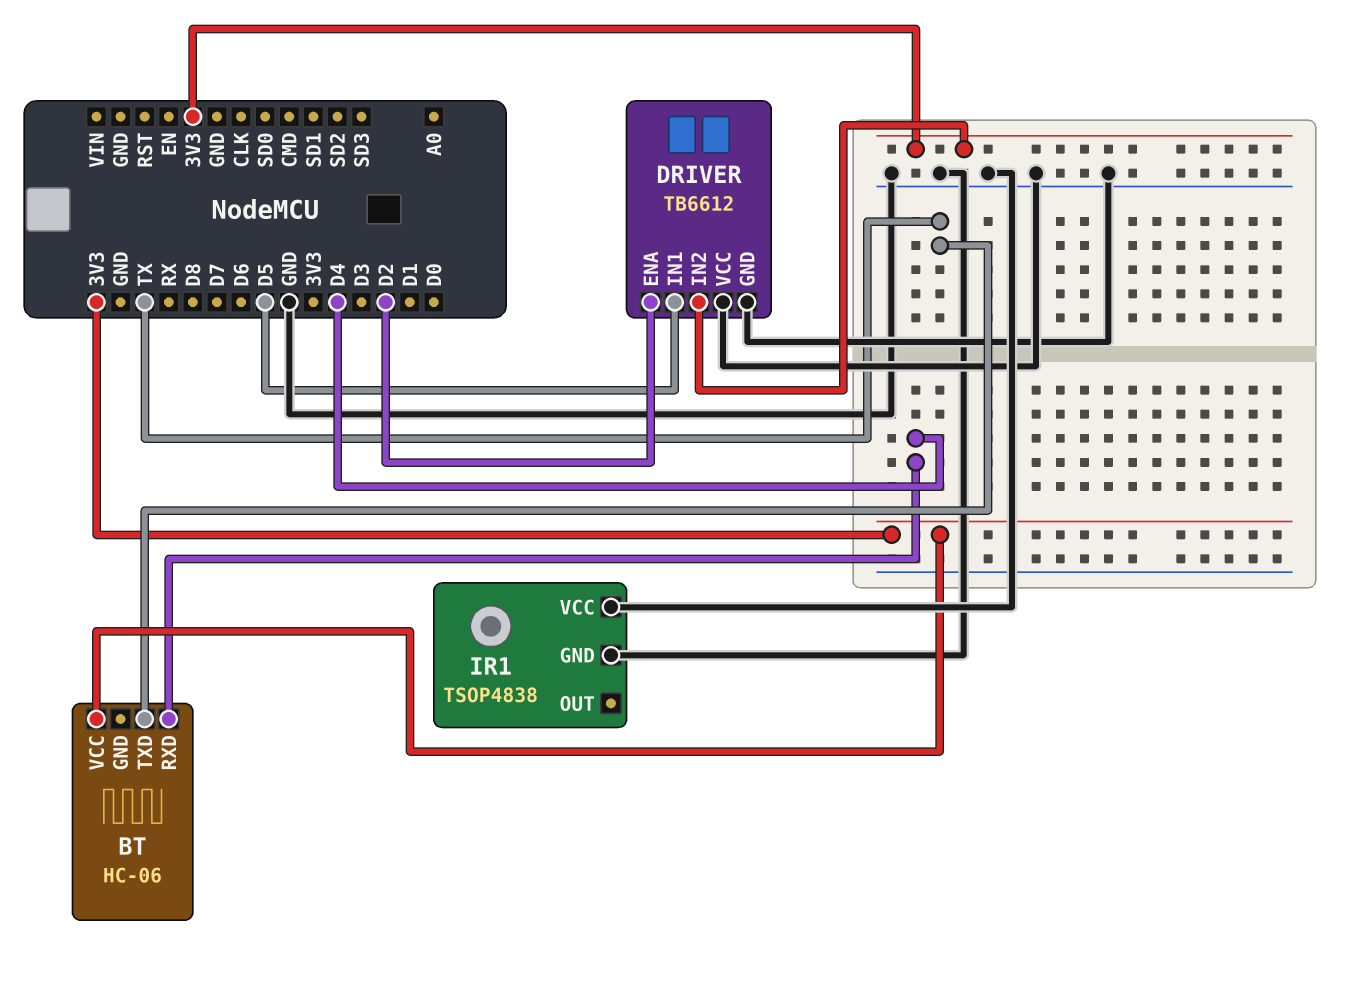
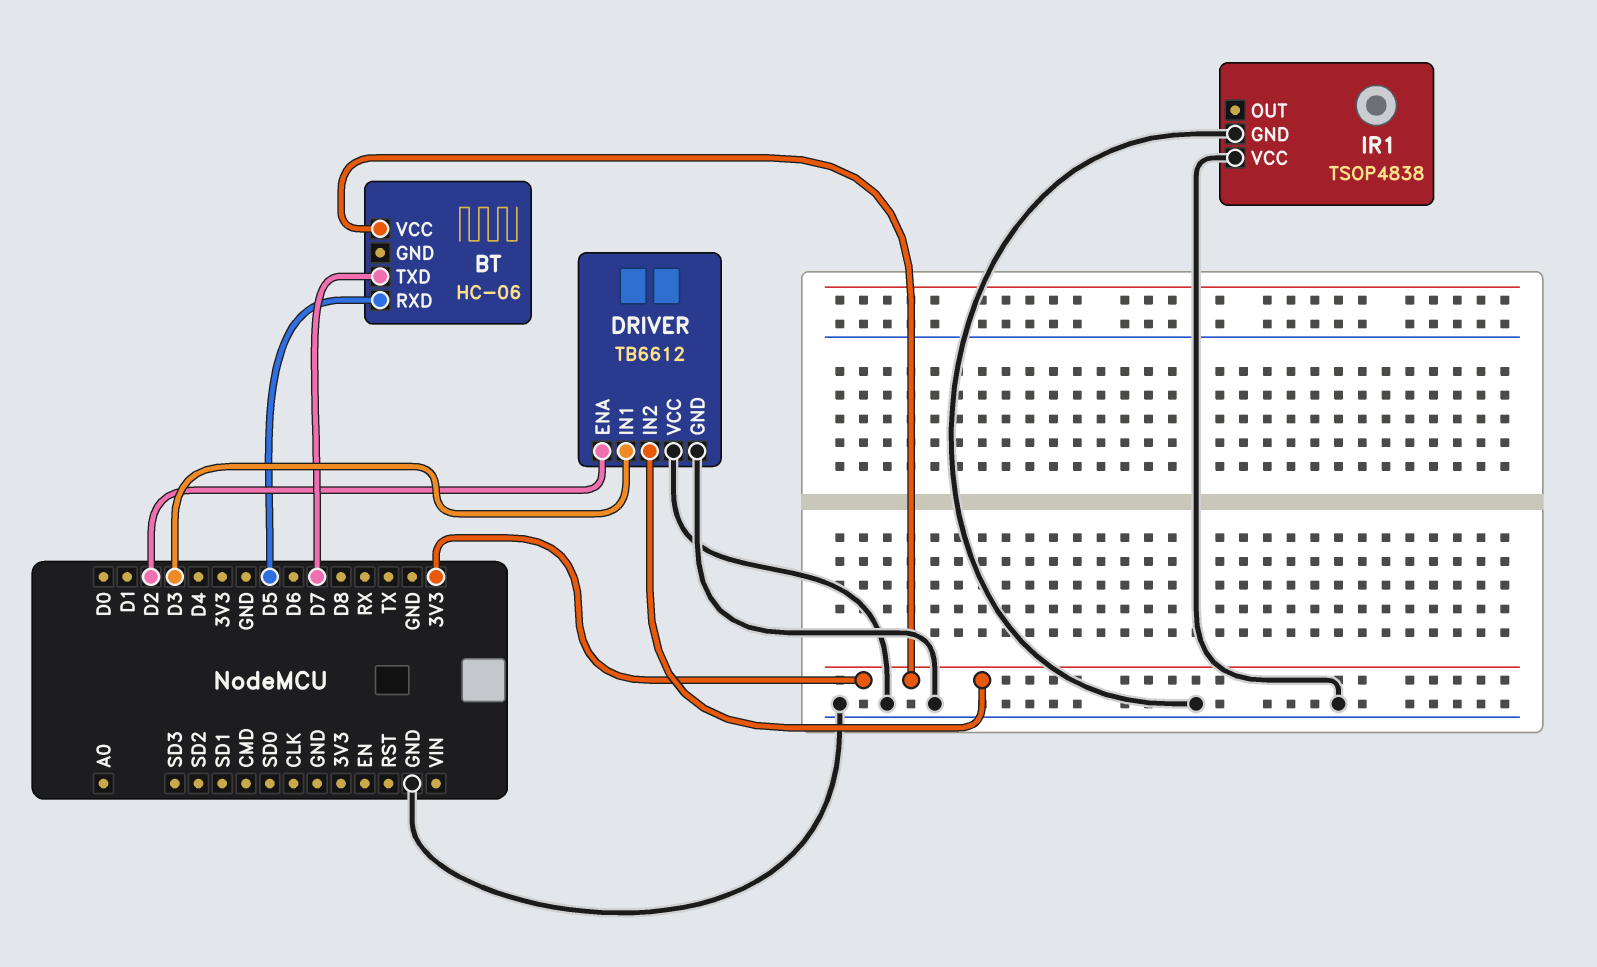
BT pin RXD: D4 -> D5
BT pin TXD: TX -> D7
DRIVER pin IN1: D5 -> D3

